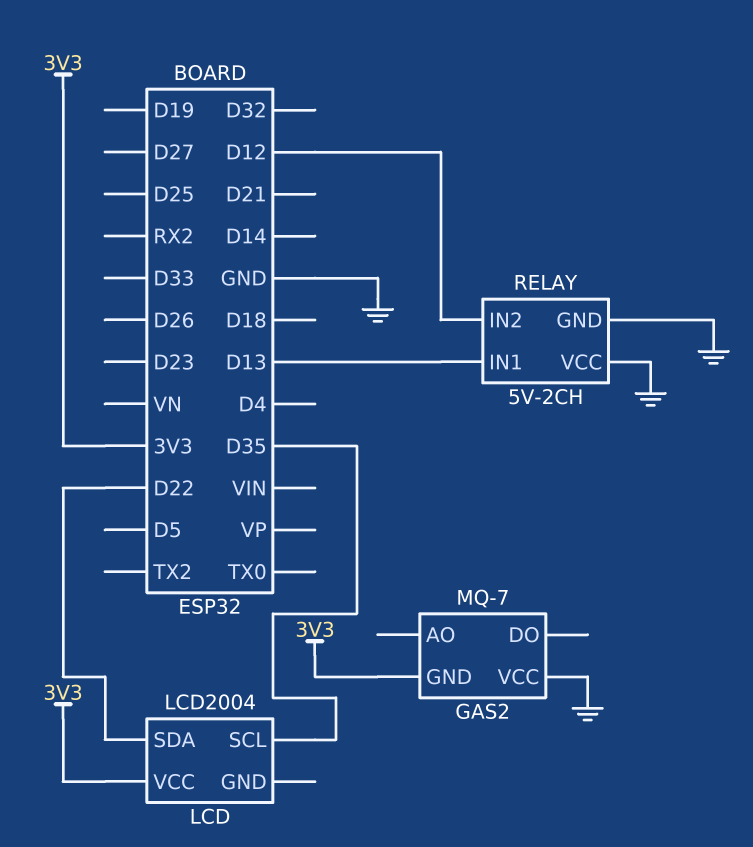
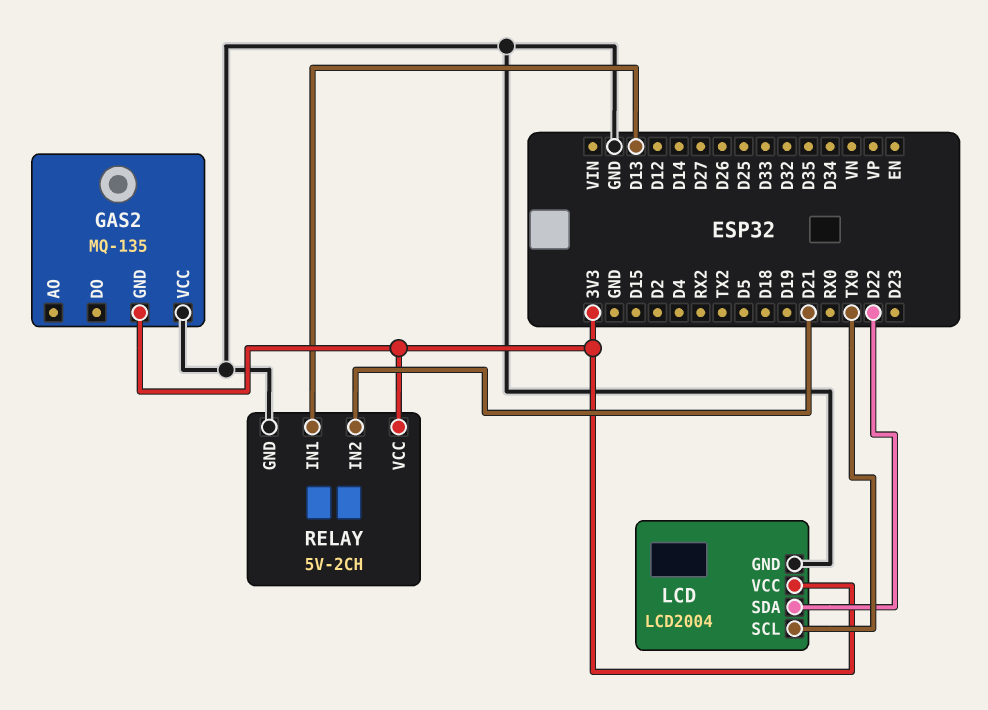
GAS2: MQ-7 -> MQ-135
LCD pin GND: none -> GND
LCD pin SCL: D35 -> TX0
RELAY pin IN2: D12 -> D21
RELAY pin VCC: GND -> 3V3

